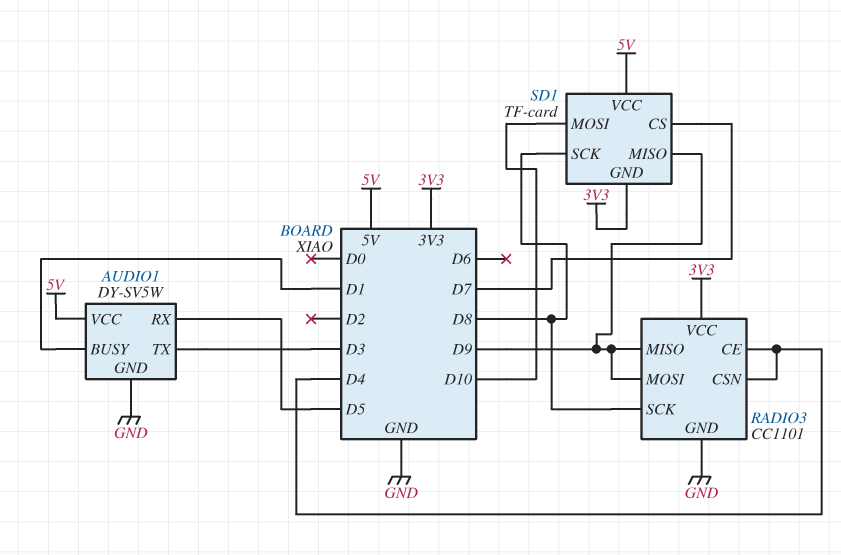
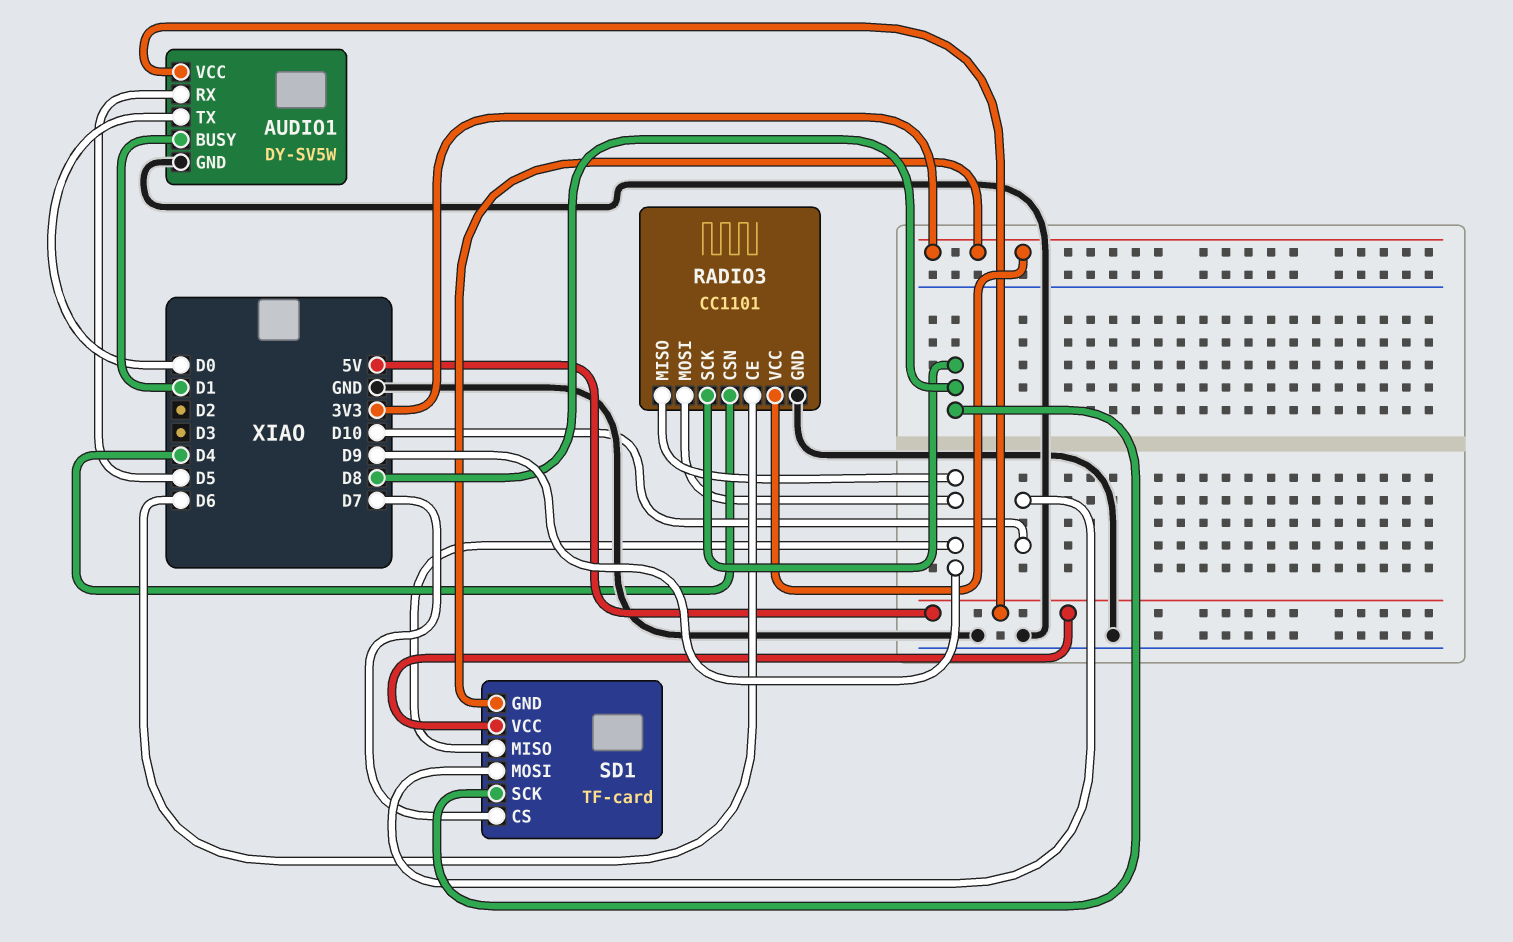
AUDIO1 pin TX: D3 -> D0
RADIO3 pin CE: D4 -> D6

